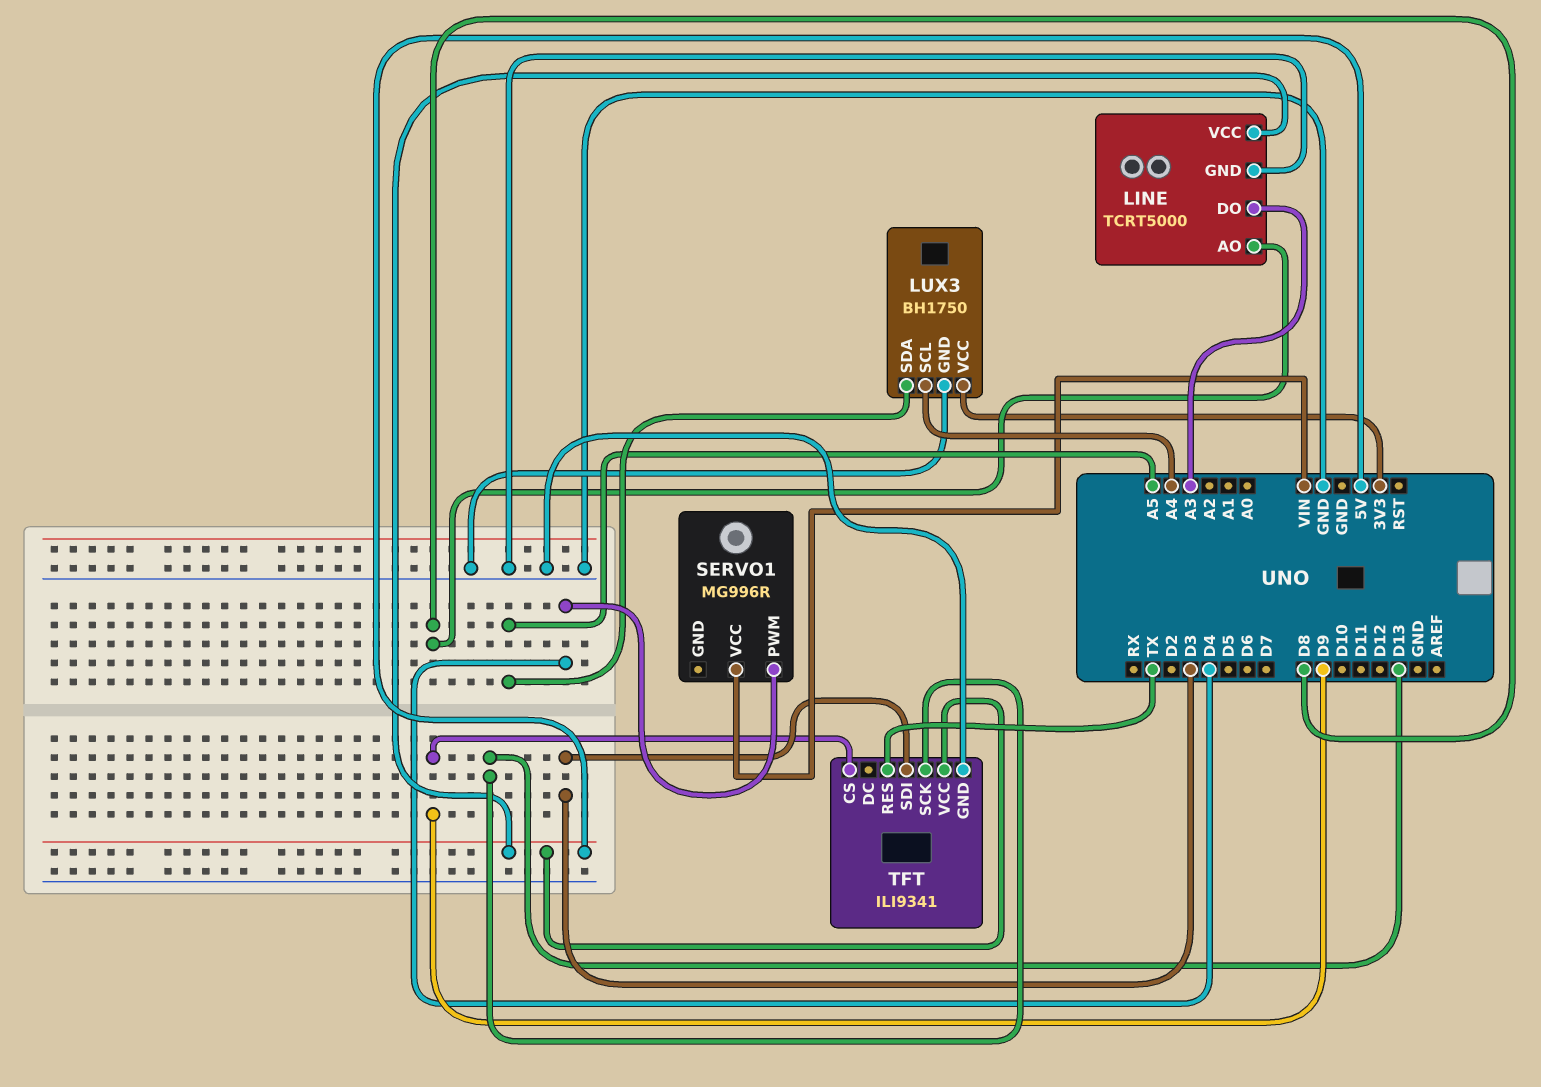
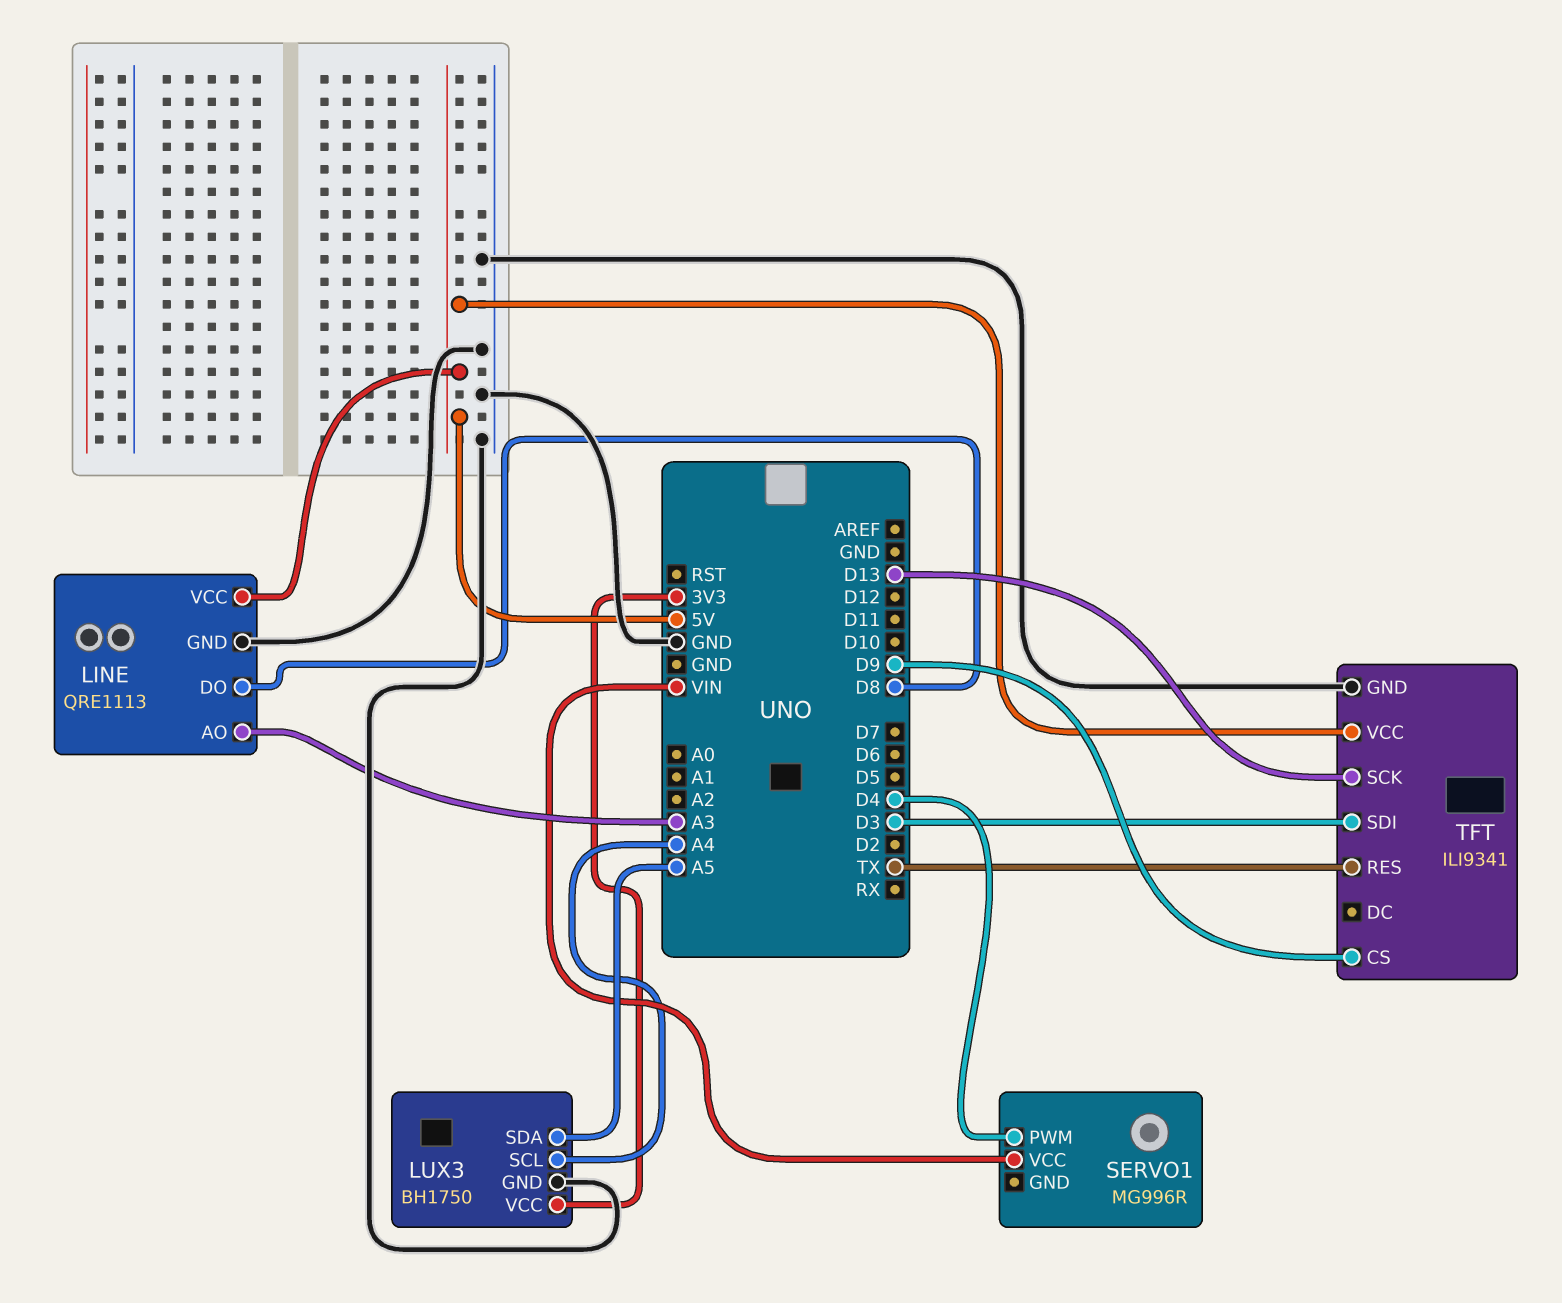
LINE: TCRT5000 -> QRE1113
LINE pin AO: D8 -> A3
LINE pin DO: A3 -> D8

